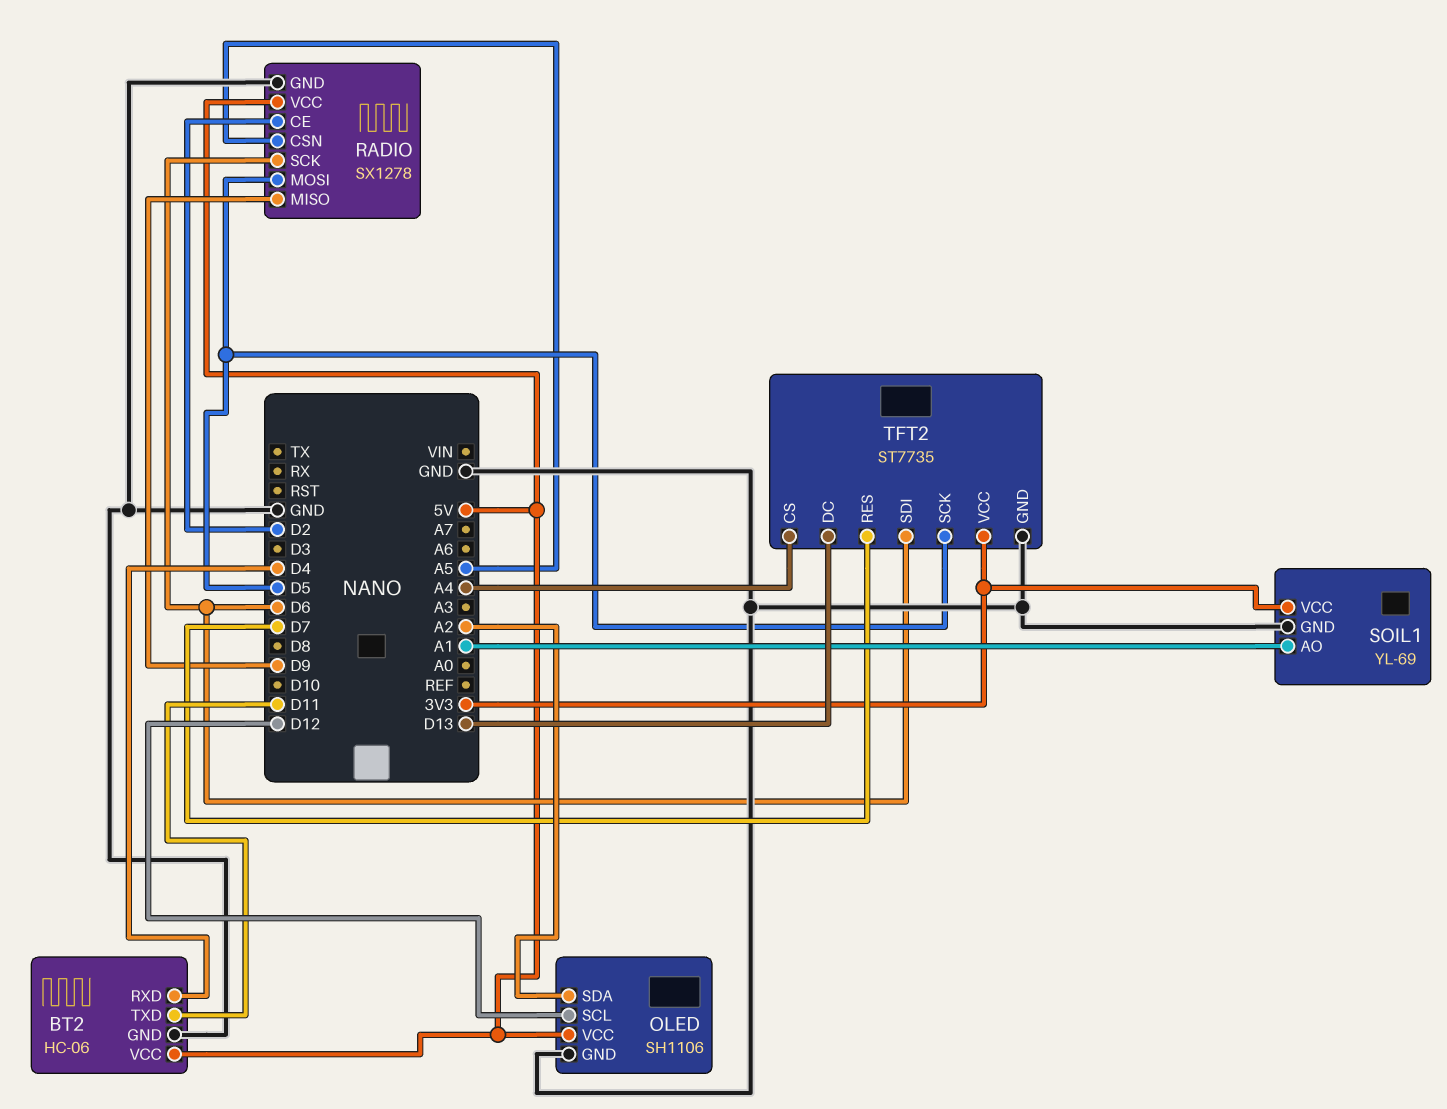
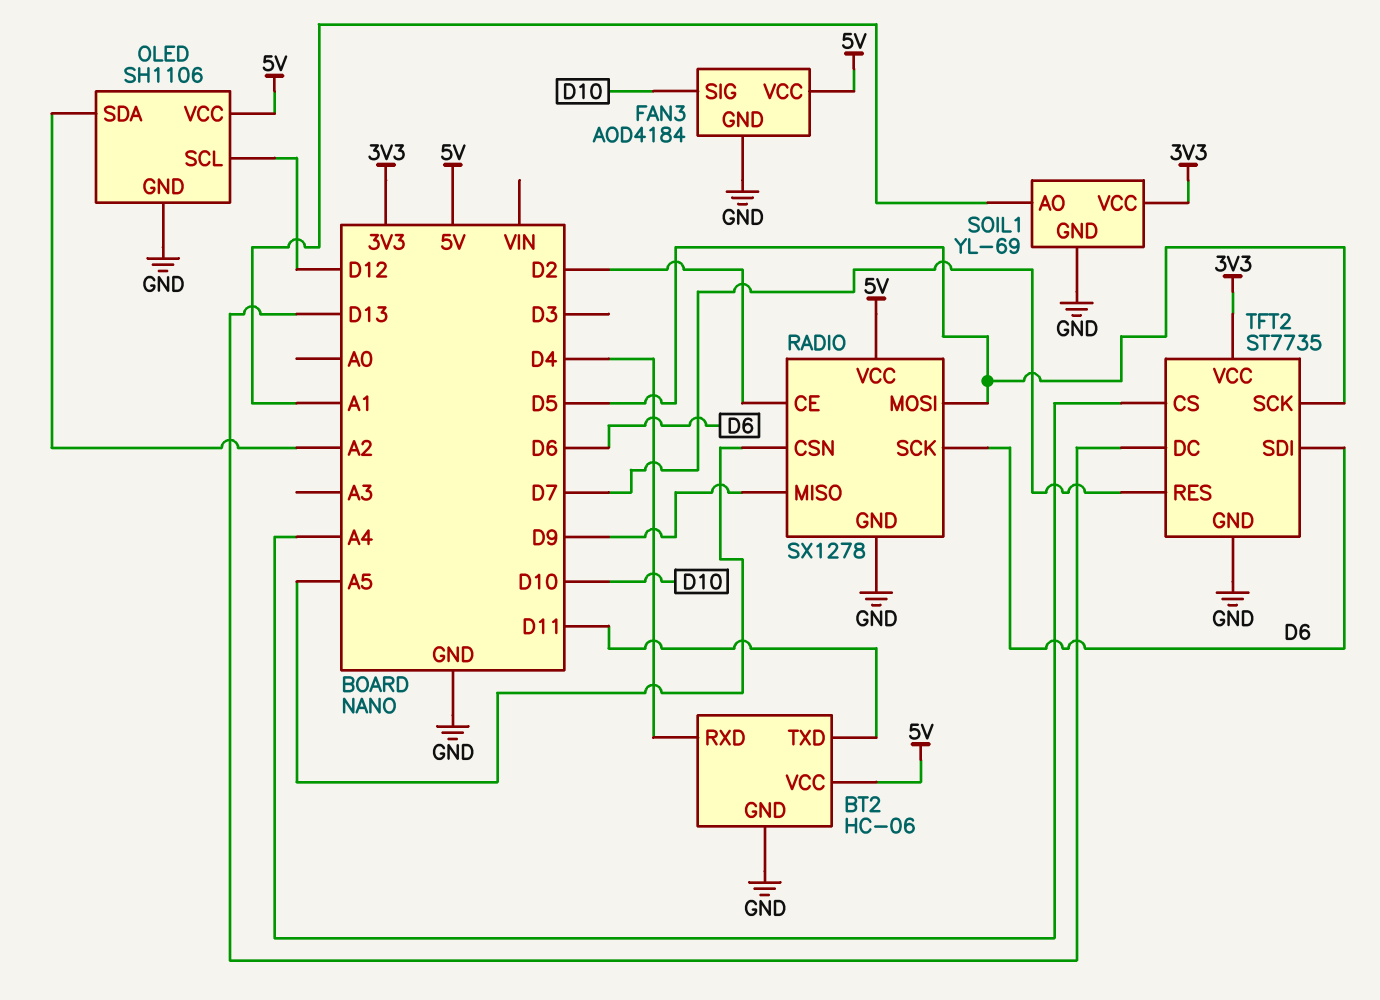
FAN3: none -> AOD4184
FAN3 pin GND: none -> GND
FAN3 pin SIG: none -> D10
FAN3 pin VCC: none -> 5V

